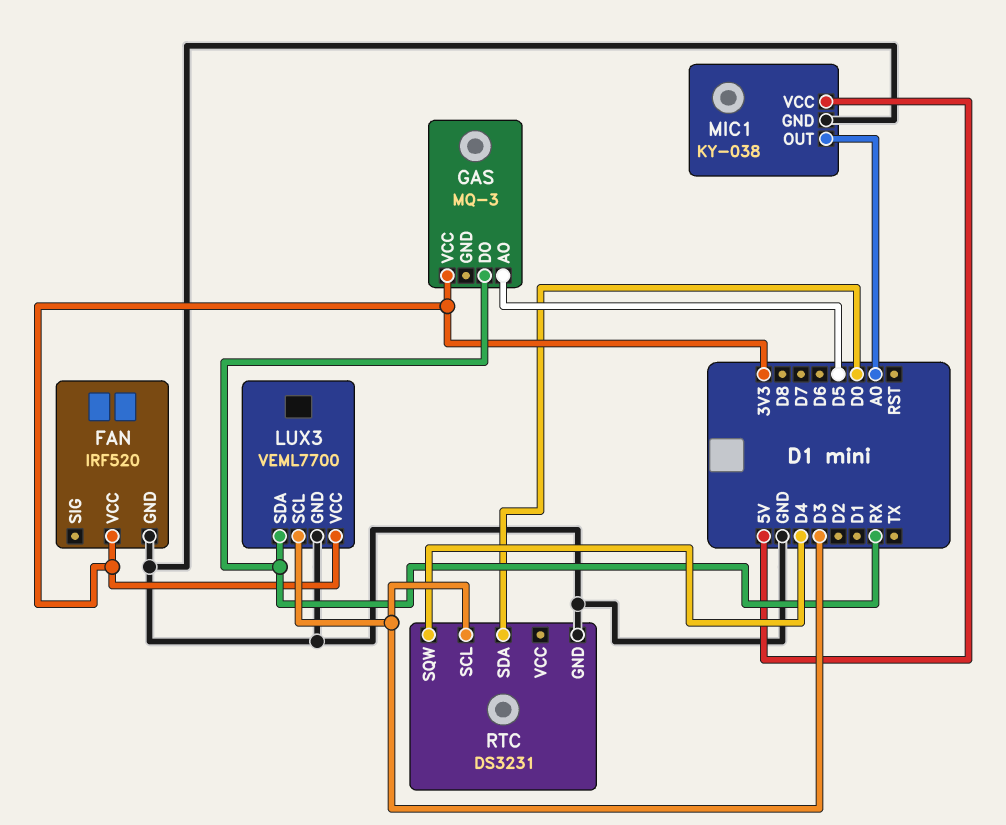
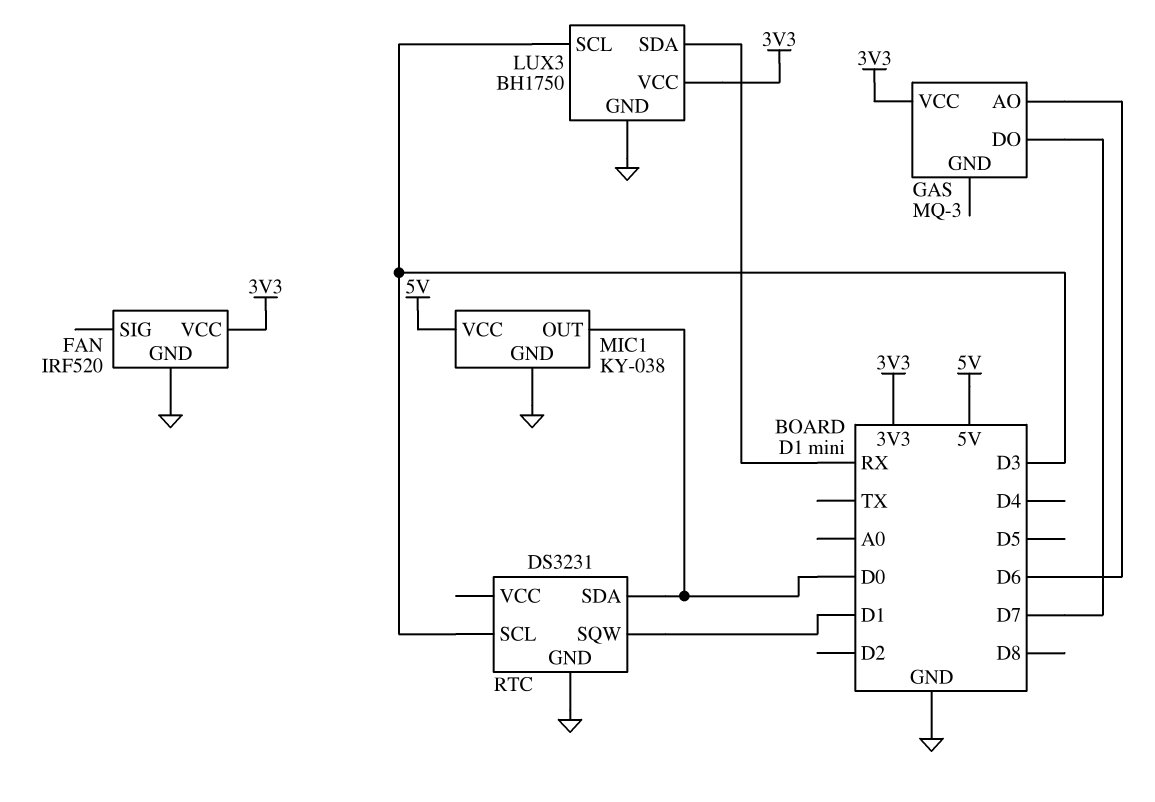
GAS pin AO: D5 -> D6
GAS pin DO: RX -> D7
LUX3: VEML7700 -> BH1750
MIC1 pin OUT: A0 -> D0
RTC pin SQW: D4 -> D1

